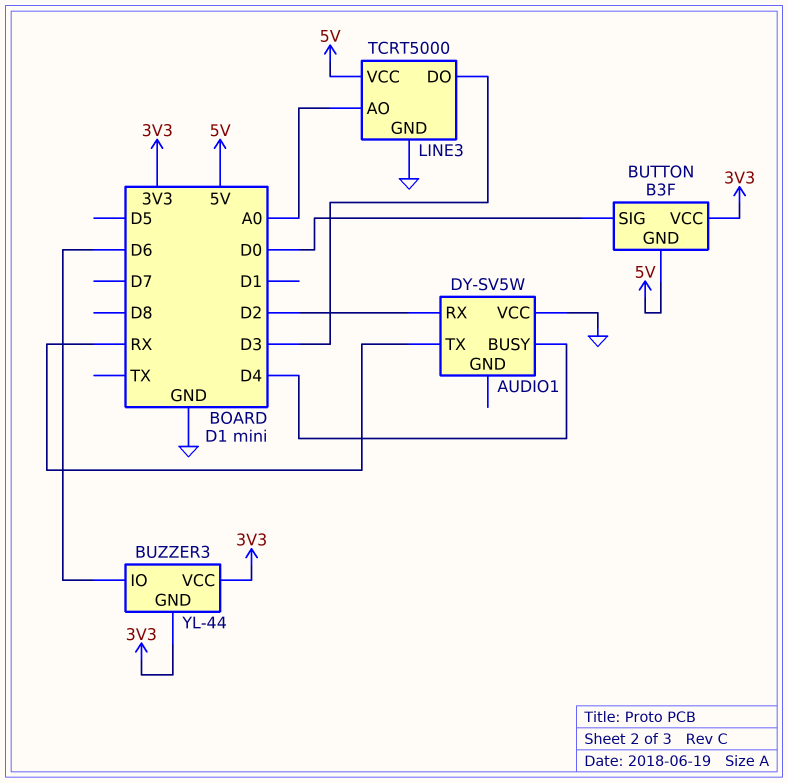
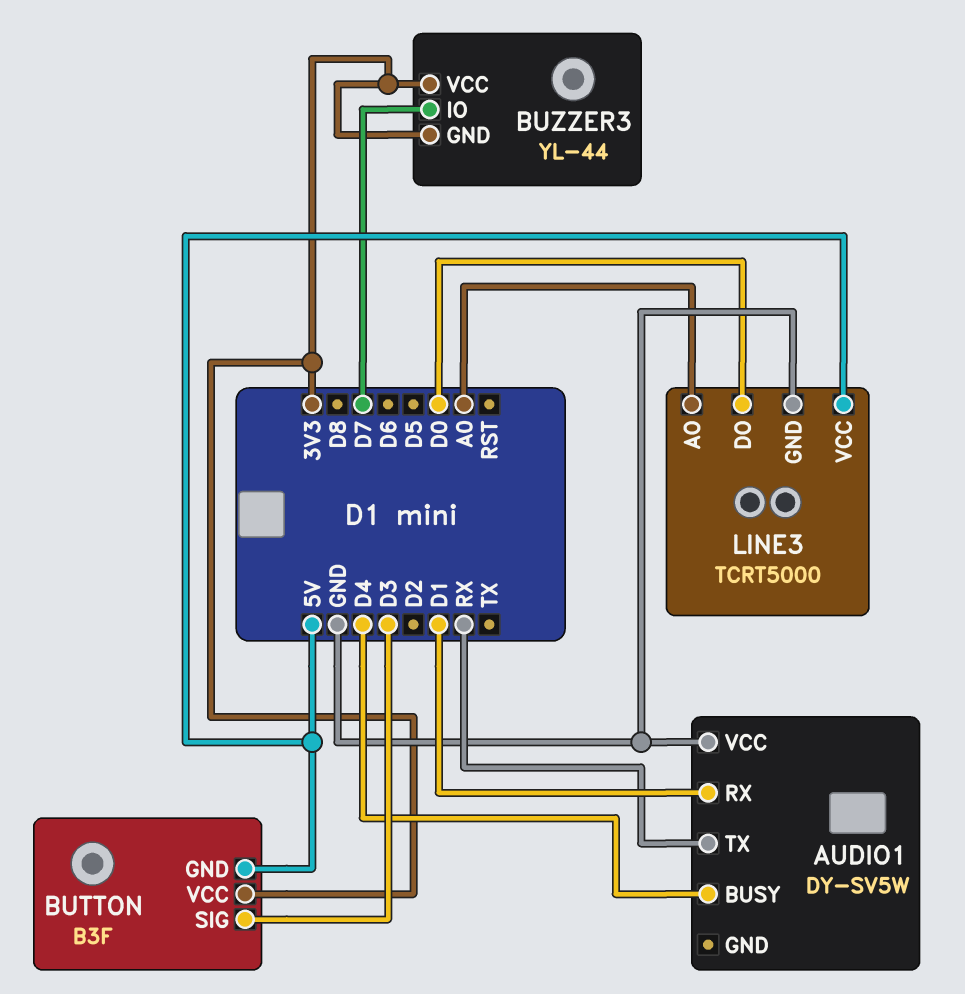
AUDIO1 pin RX: D2 -> D1
BUTTON pin SIG: D0 -> D3
BUZZER3 pin IO: D6 -> D7
LINE3 pin DO: D3 -> D0

